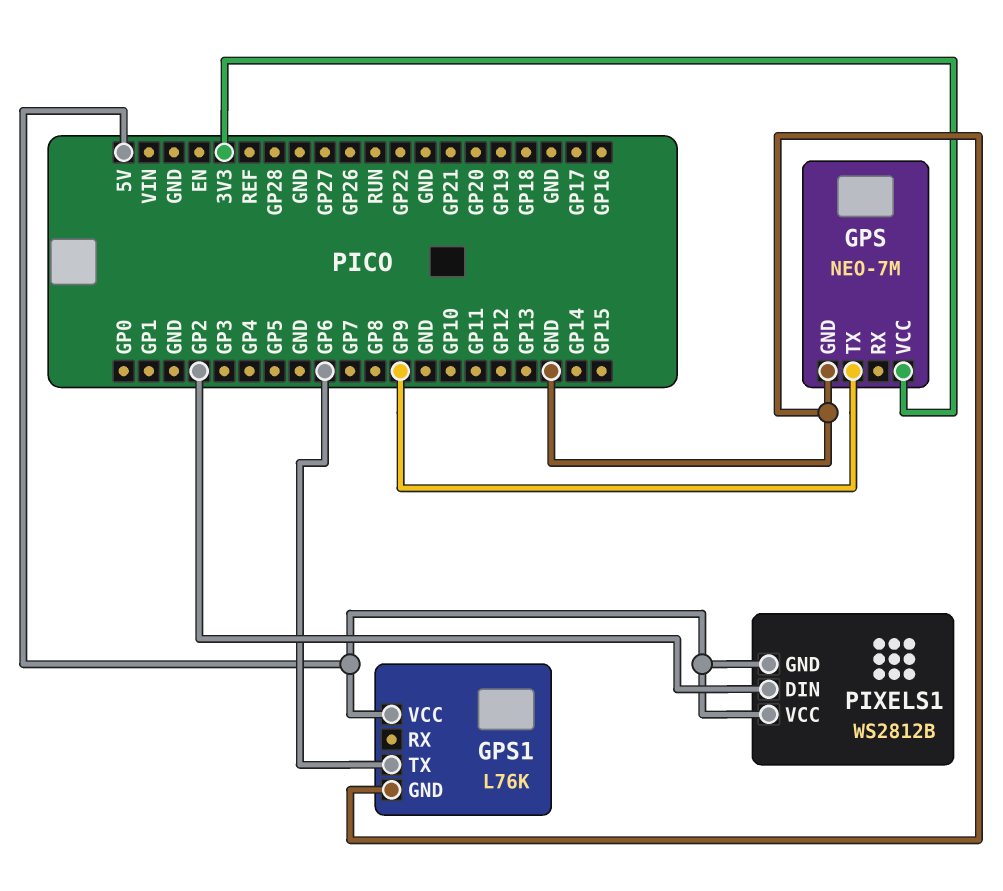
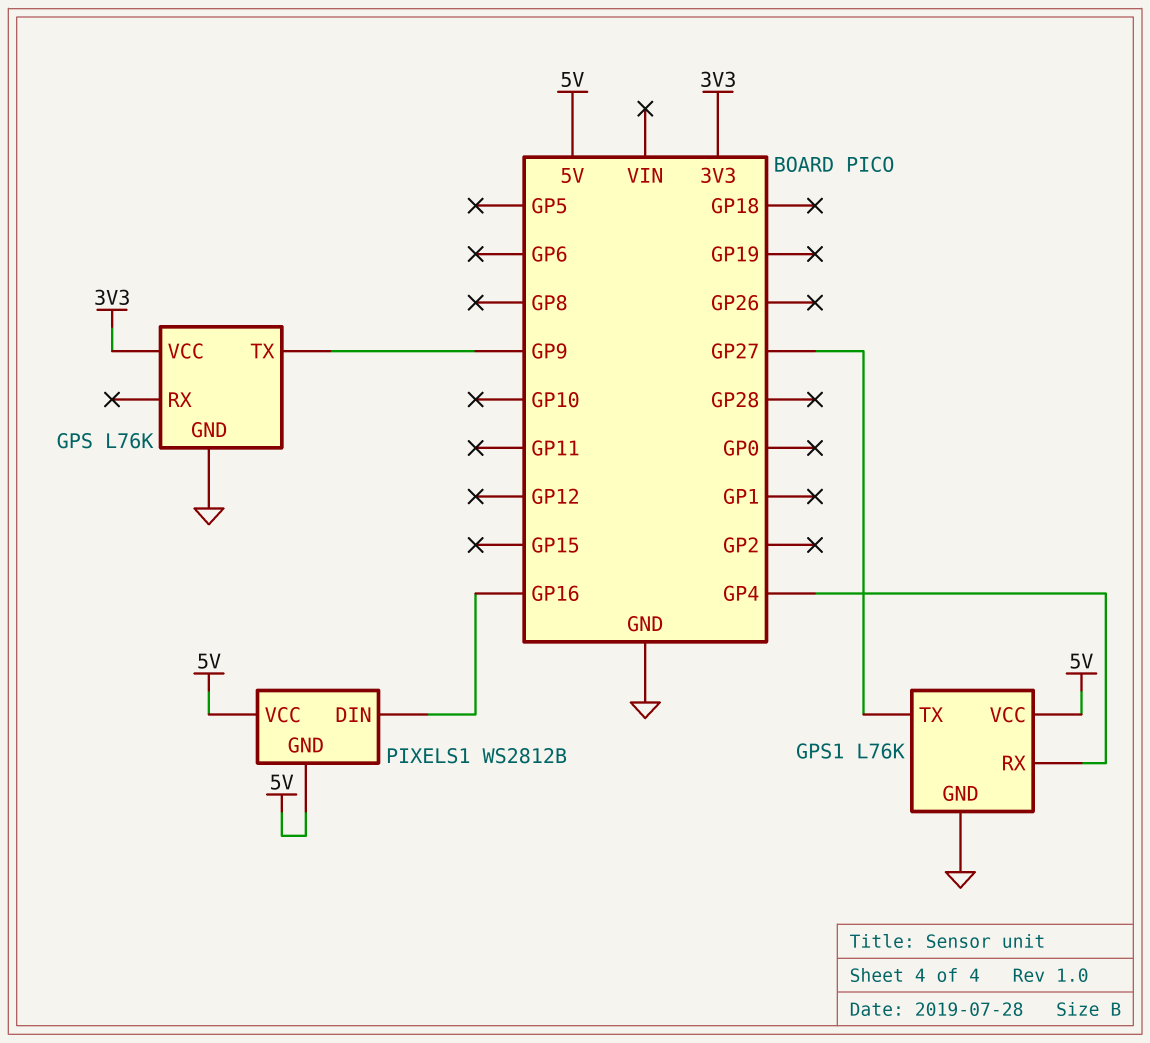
GPS: NEO-7M -> L76K
GPS1 pin RX: none -> GP4
GPS1 pin TX: GP6 -> GP27
PIXELS1 pin DIN: GP2 -> GP16

